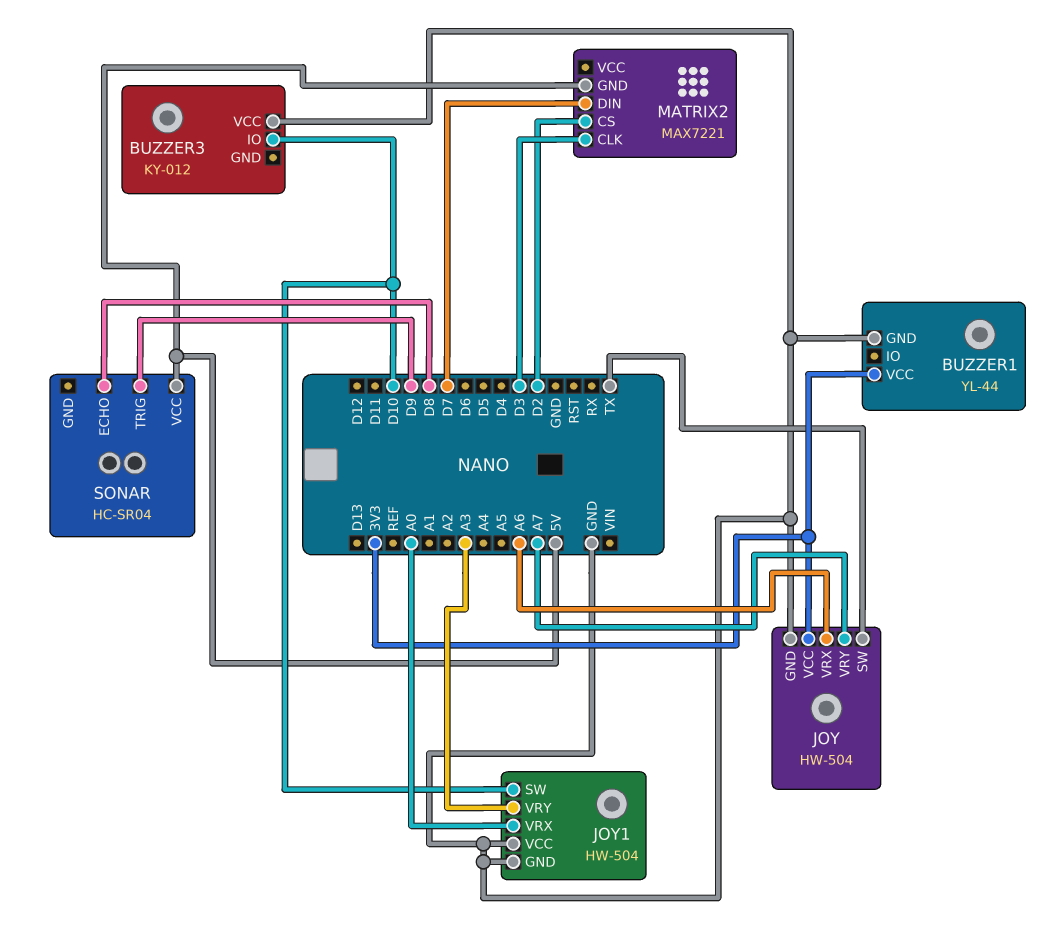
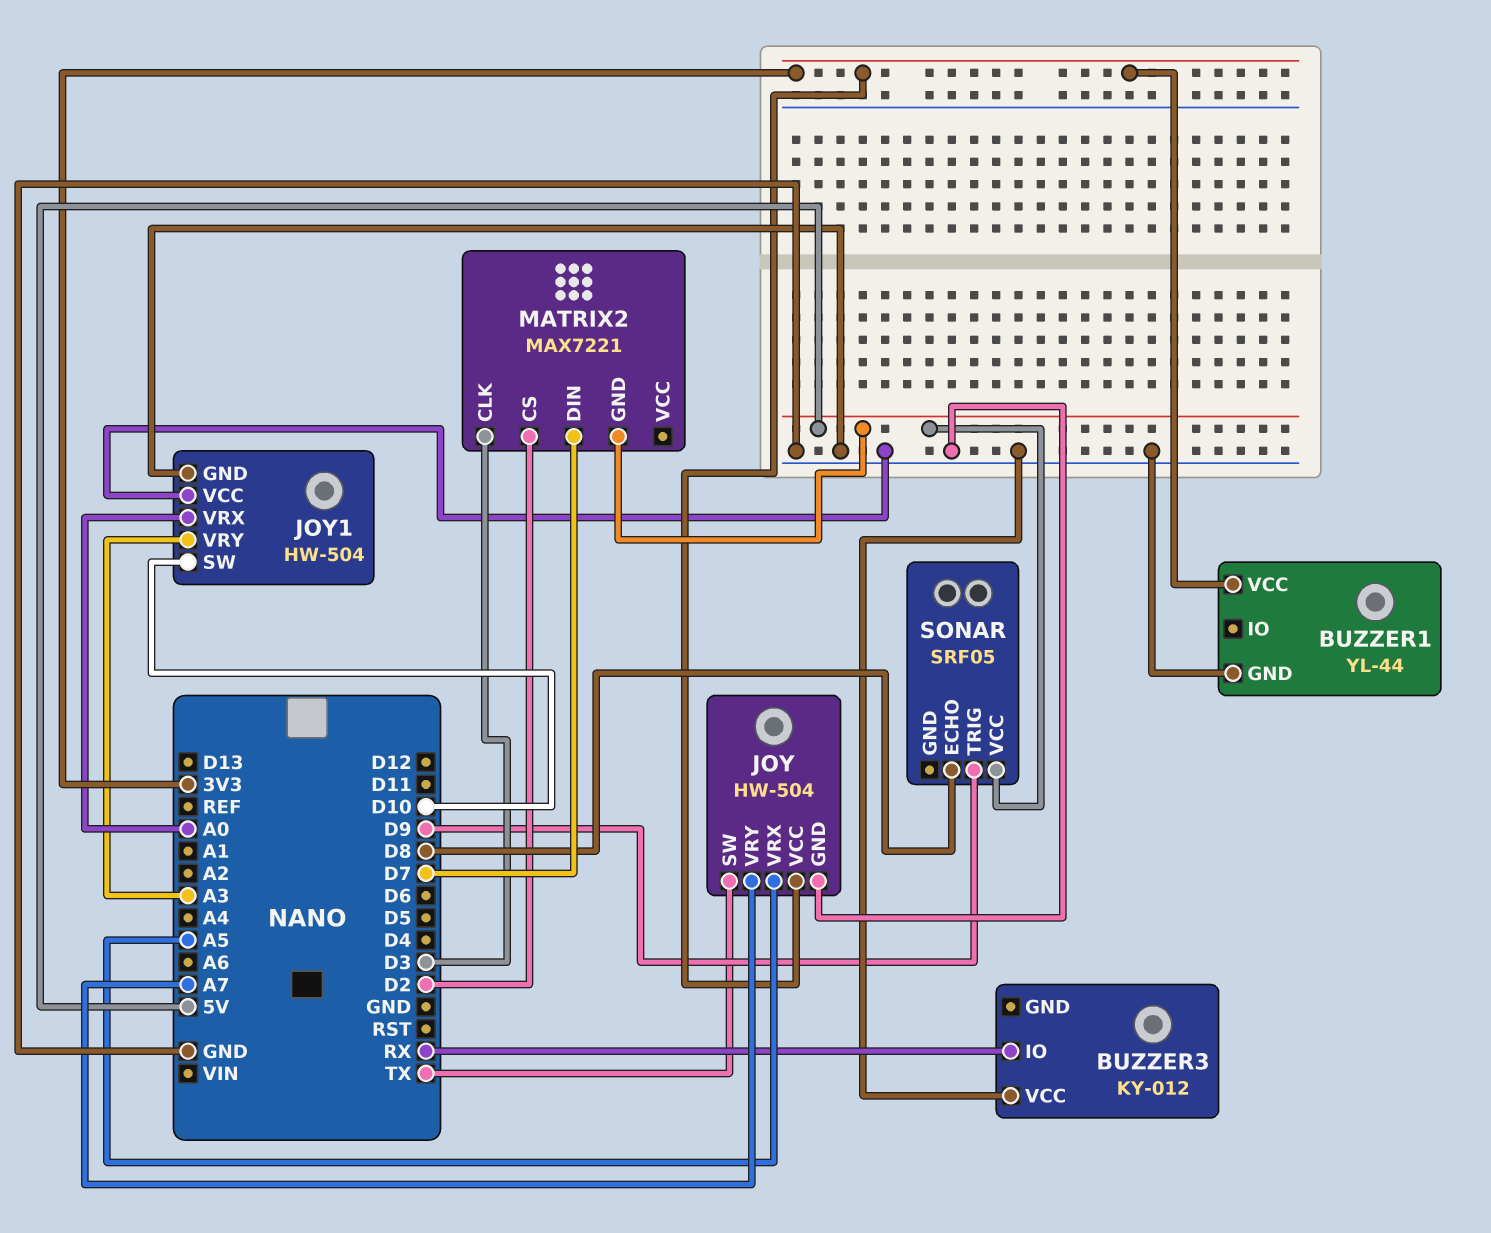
BUZZER3 pin IO: D10 -> RX
JOY pin VRX: A6 -> A5
SONAR: HC-SR04 -> SRF05

